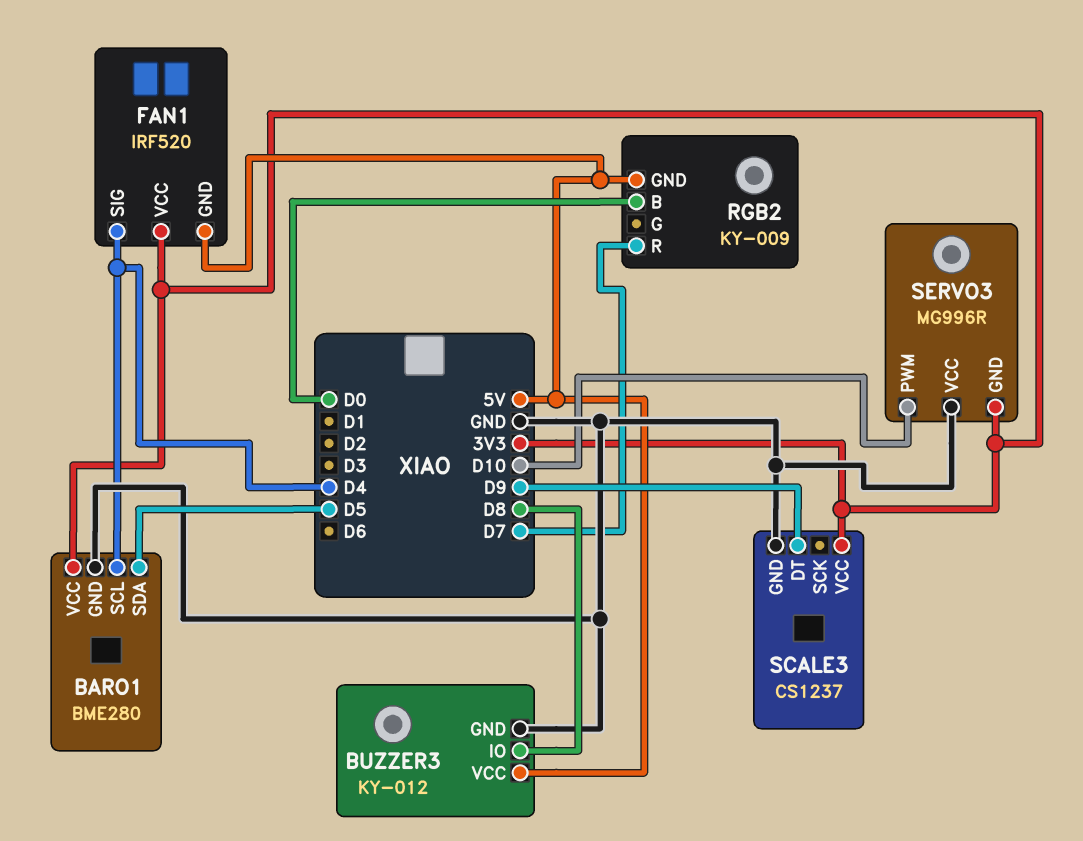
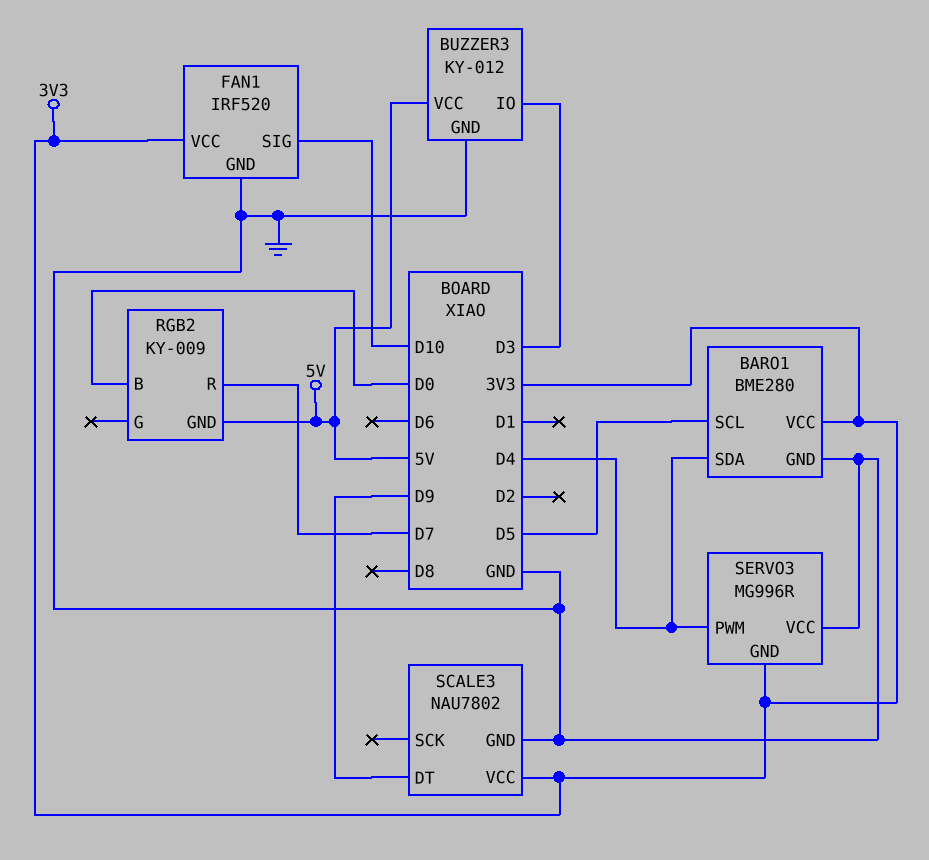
BARO1 pin SCL: D4 -> D5
BARO1 pin SDA: D5 -> D4
BUZZER3 pin IO: D8 -> D3
FAN1 pin GND: 5V -> GND
FAN1 pin SIG: D4 -> D10
SCALE3: CS1237 -> NAU7802
SERVO3 pin PWM: D10 -> D4

